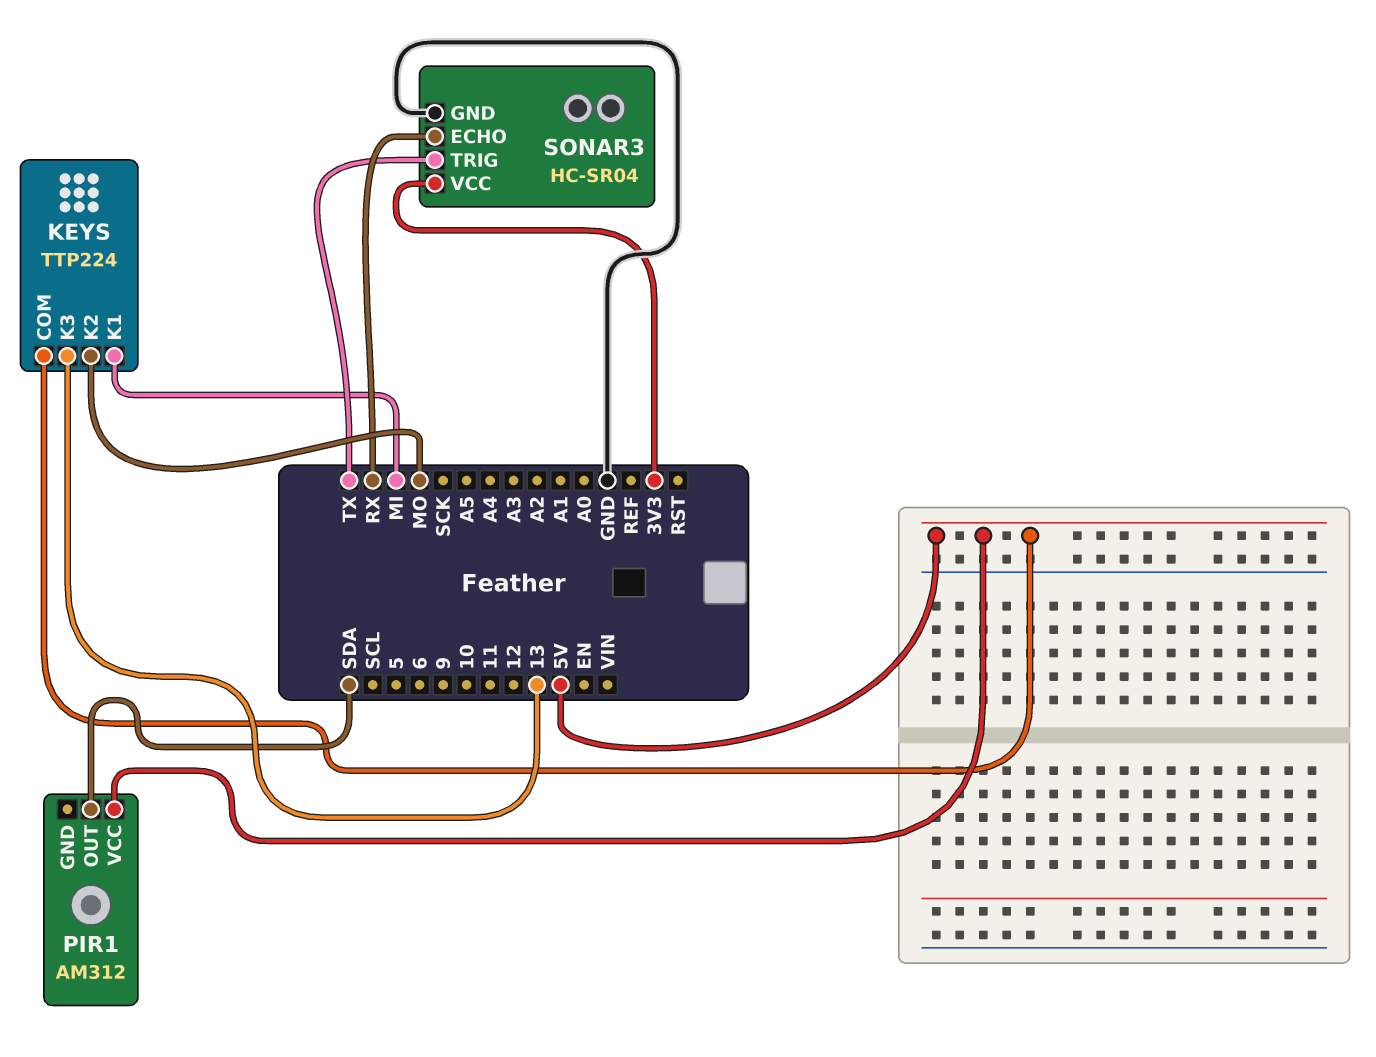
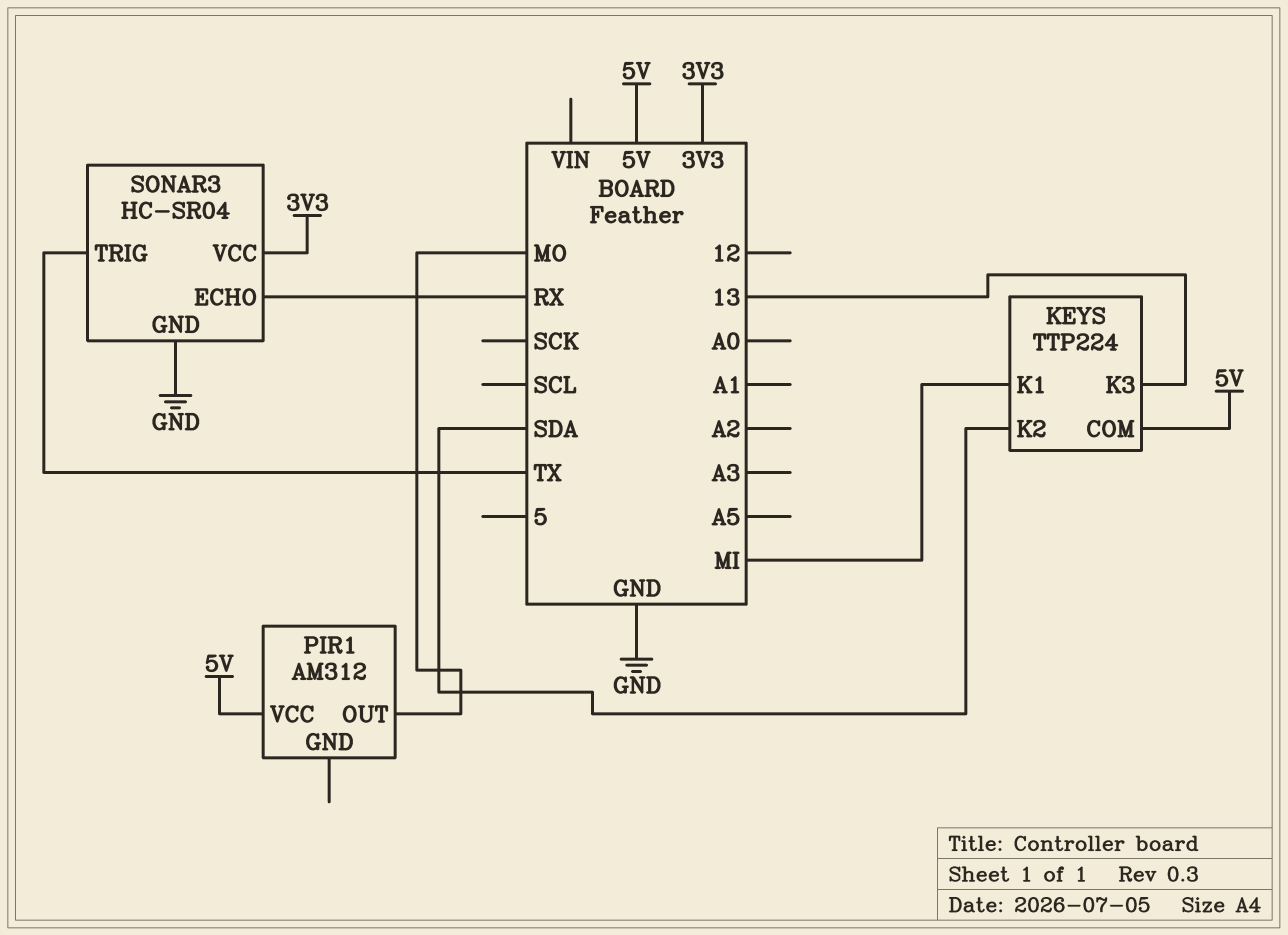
KEYS pin K2: MO -> SDA
PIR1 pin OUT: SDA -> MO

